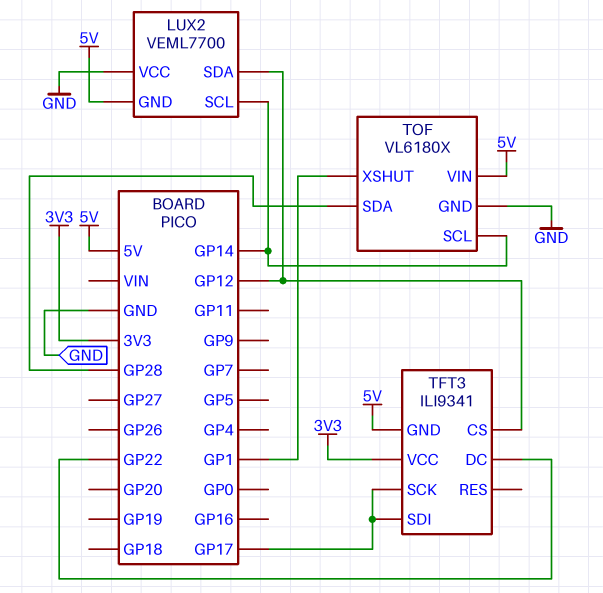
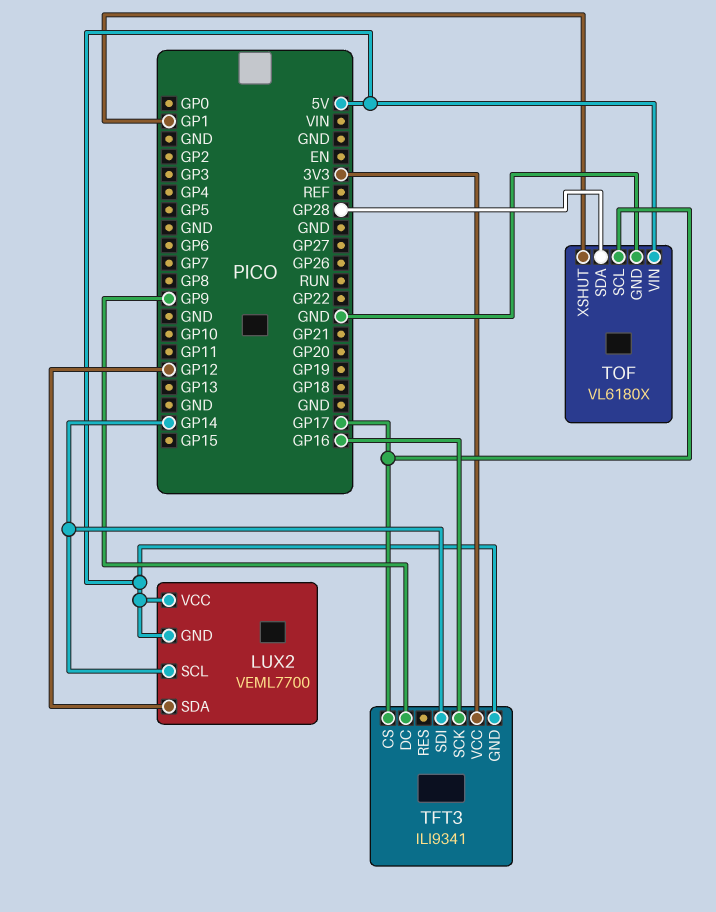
LUX2 pin VCC: GND -> 5V
TFT3 pin CS: GP12 -> GP17
TFT3 pin DC: GP22 -> GP9
TFT3 pin SCK: GP17 -> GP16
TFT3 pin SDI: GP17 -> GP14
TOF pin SCL: GP14 -> GP17

